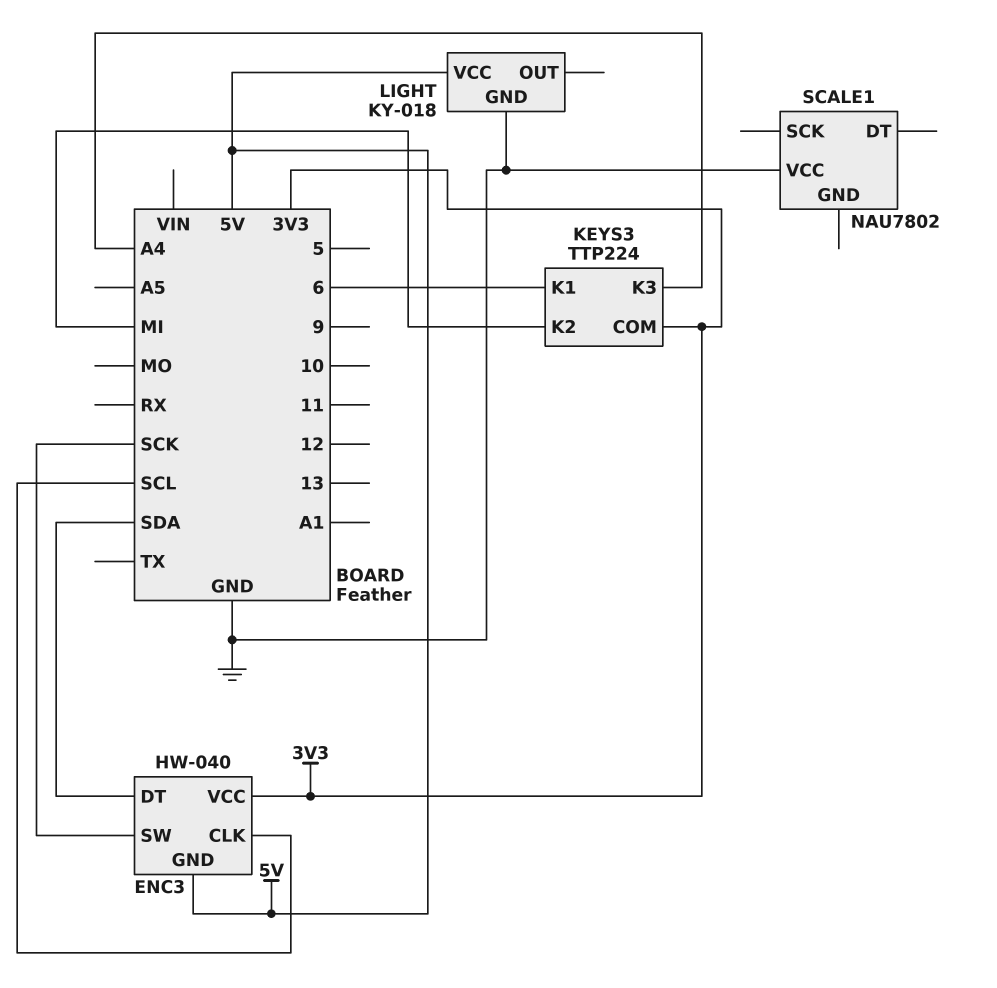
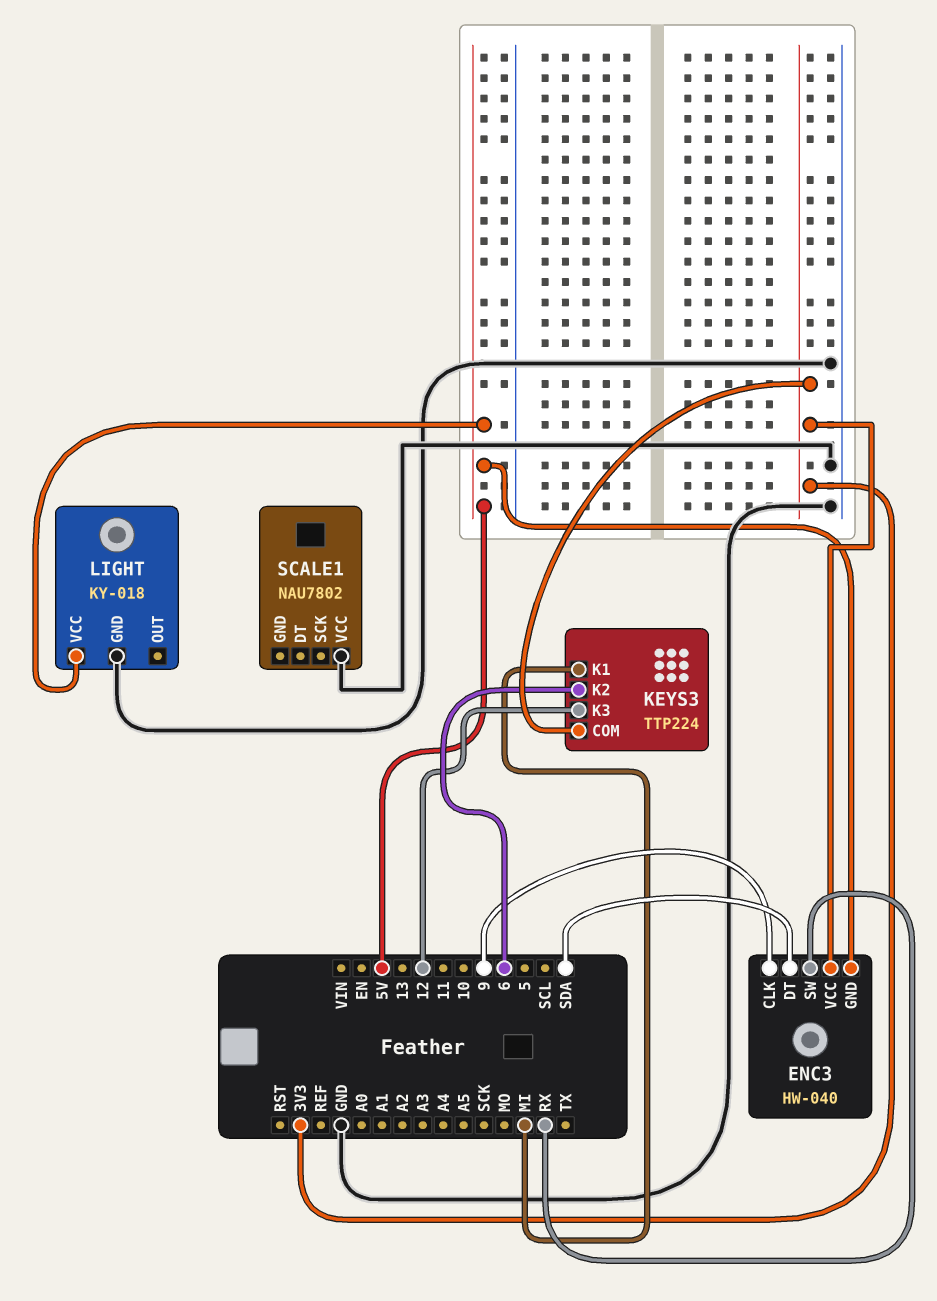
ENC3 pin CLK: SCL -> 9
ENC3 pin SW: SCK -> RX
KEYS3 pin K1: 6 -> MI
KEYS3 pin K2: MI -> 6
KEYS3 pin K3: A4 -> 12

